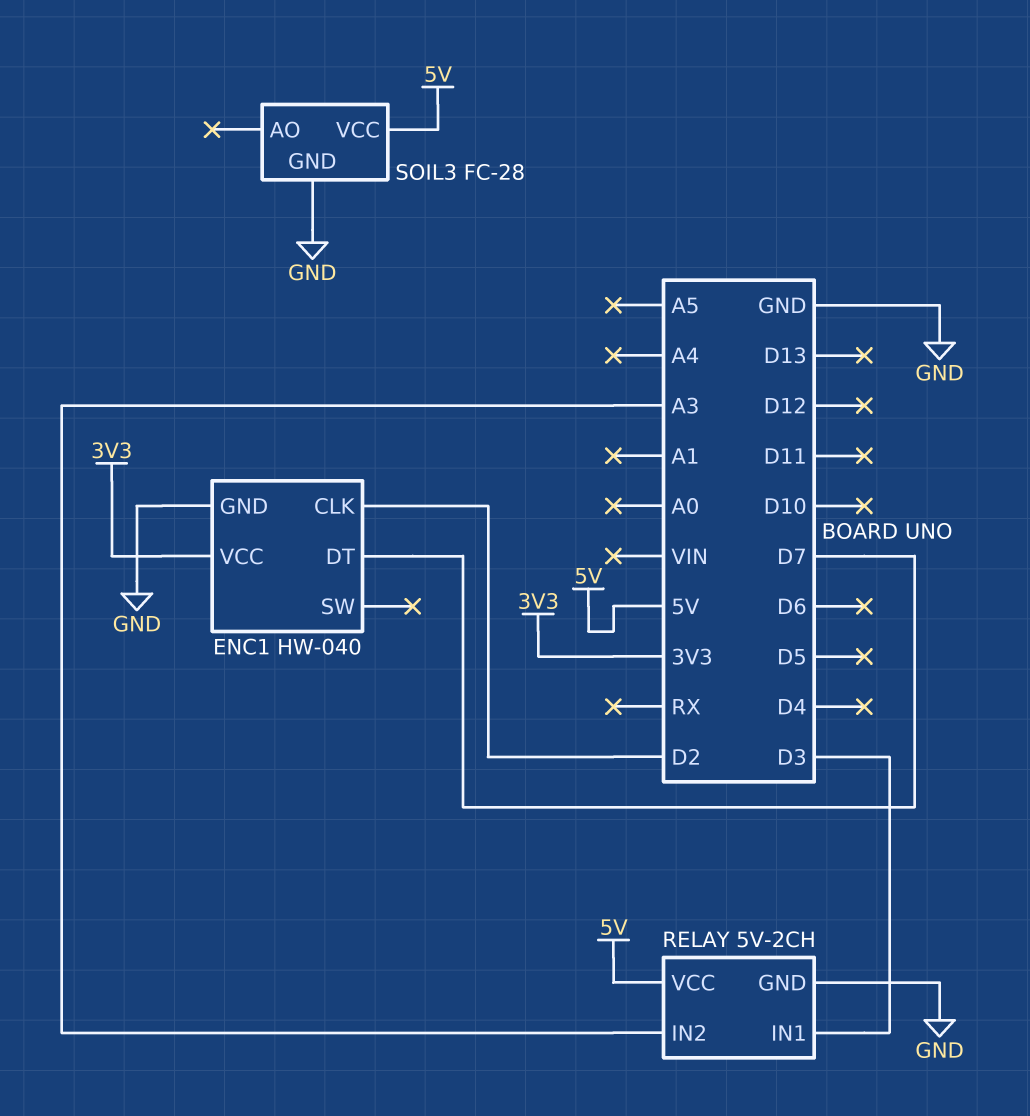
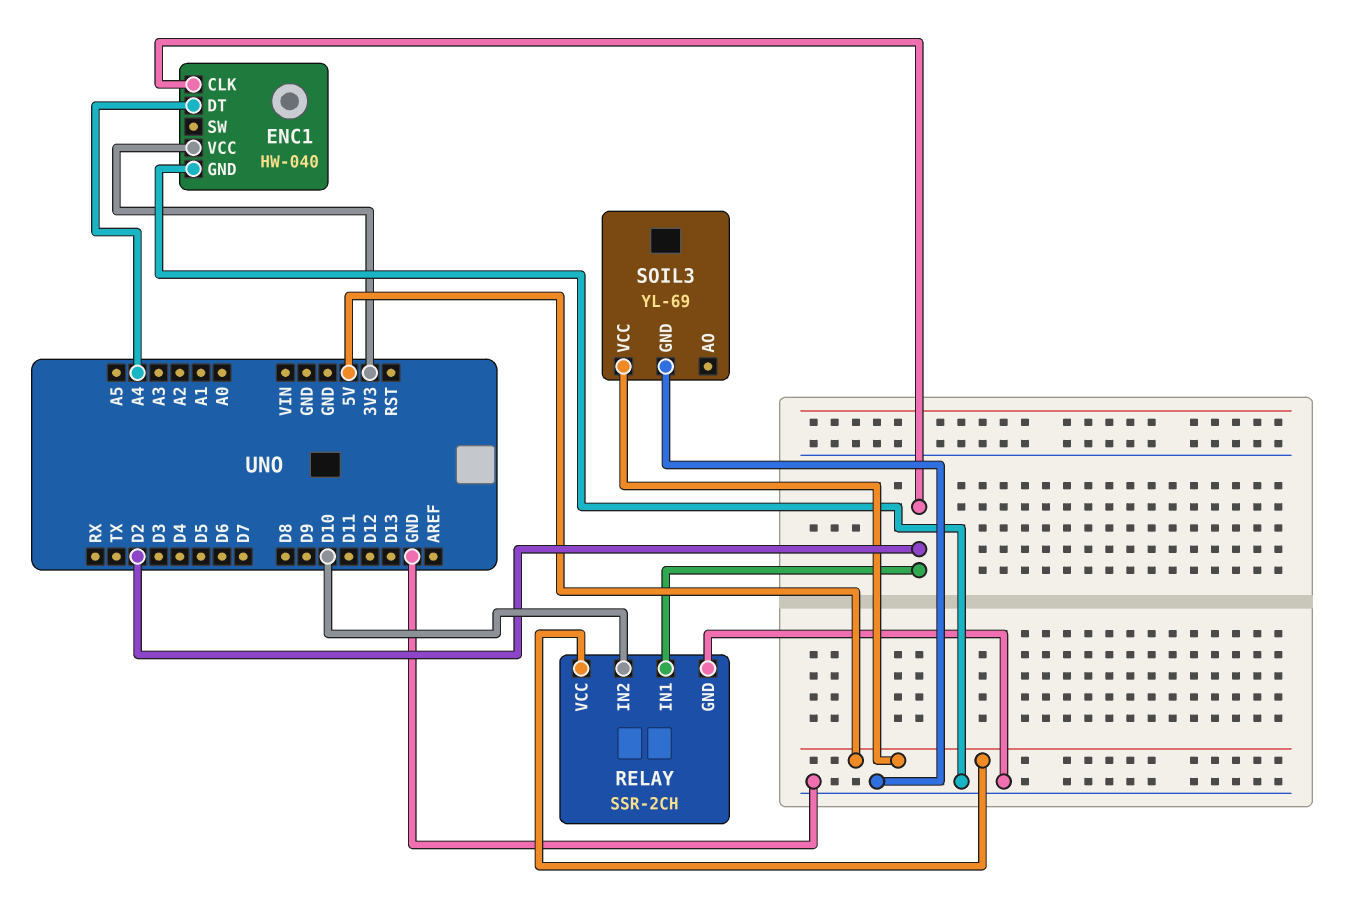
ENC1 pin DT: D7 -> A4
RELAY: 5V-2CH -> SSR-2CH
RELAY pin IN1: D3 -> D2
RELAY pin IN2: A3 -> D10
SOIL3: FC-28 -> YL-69

